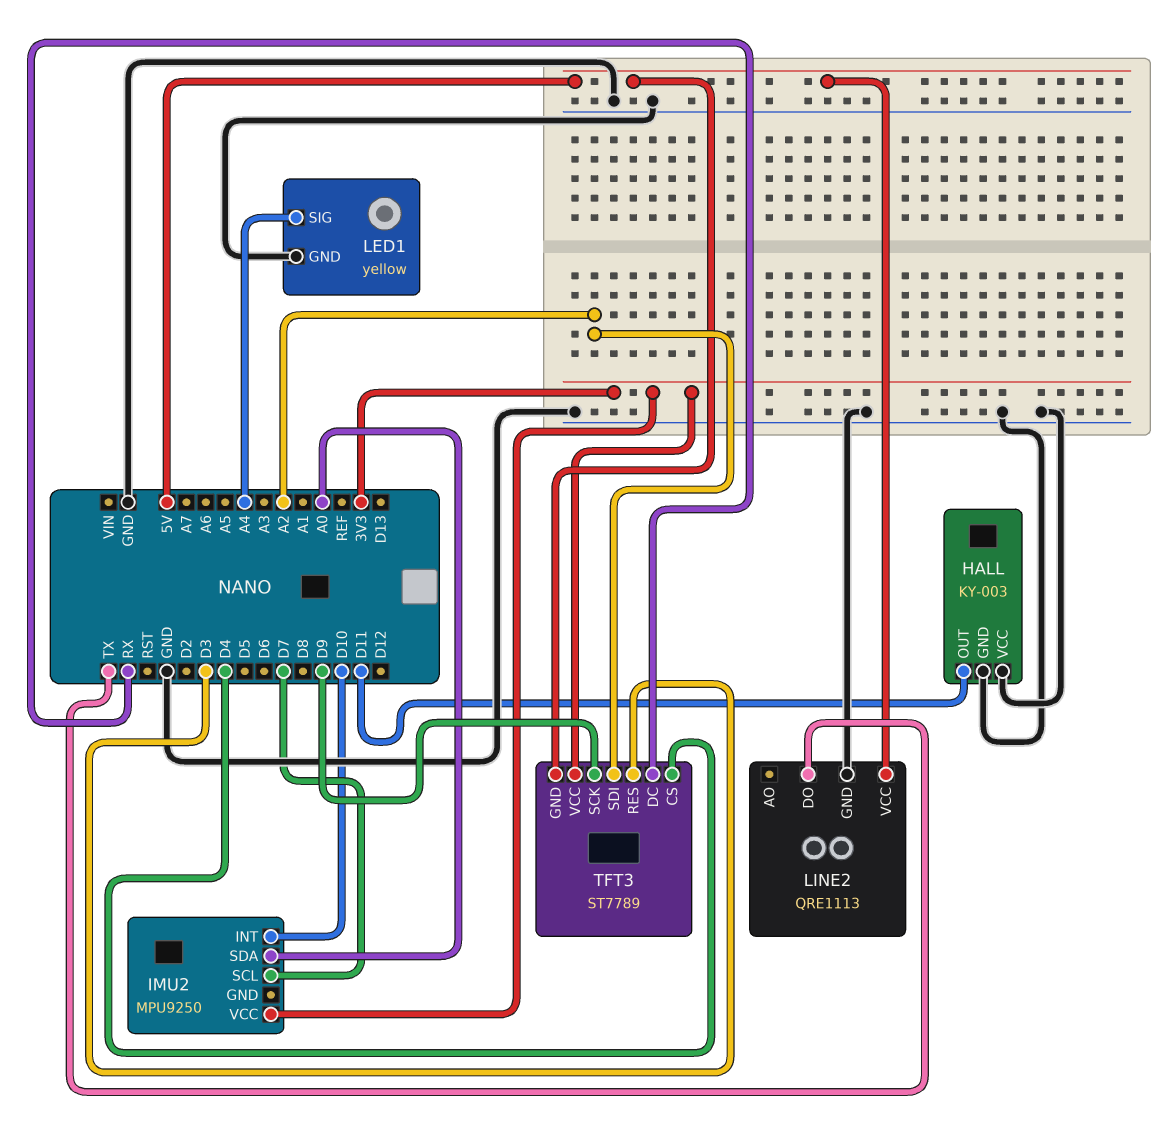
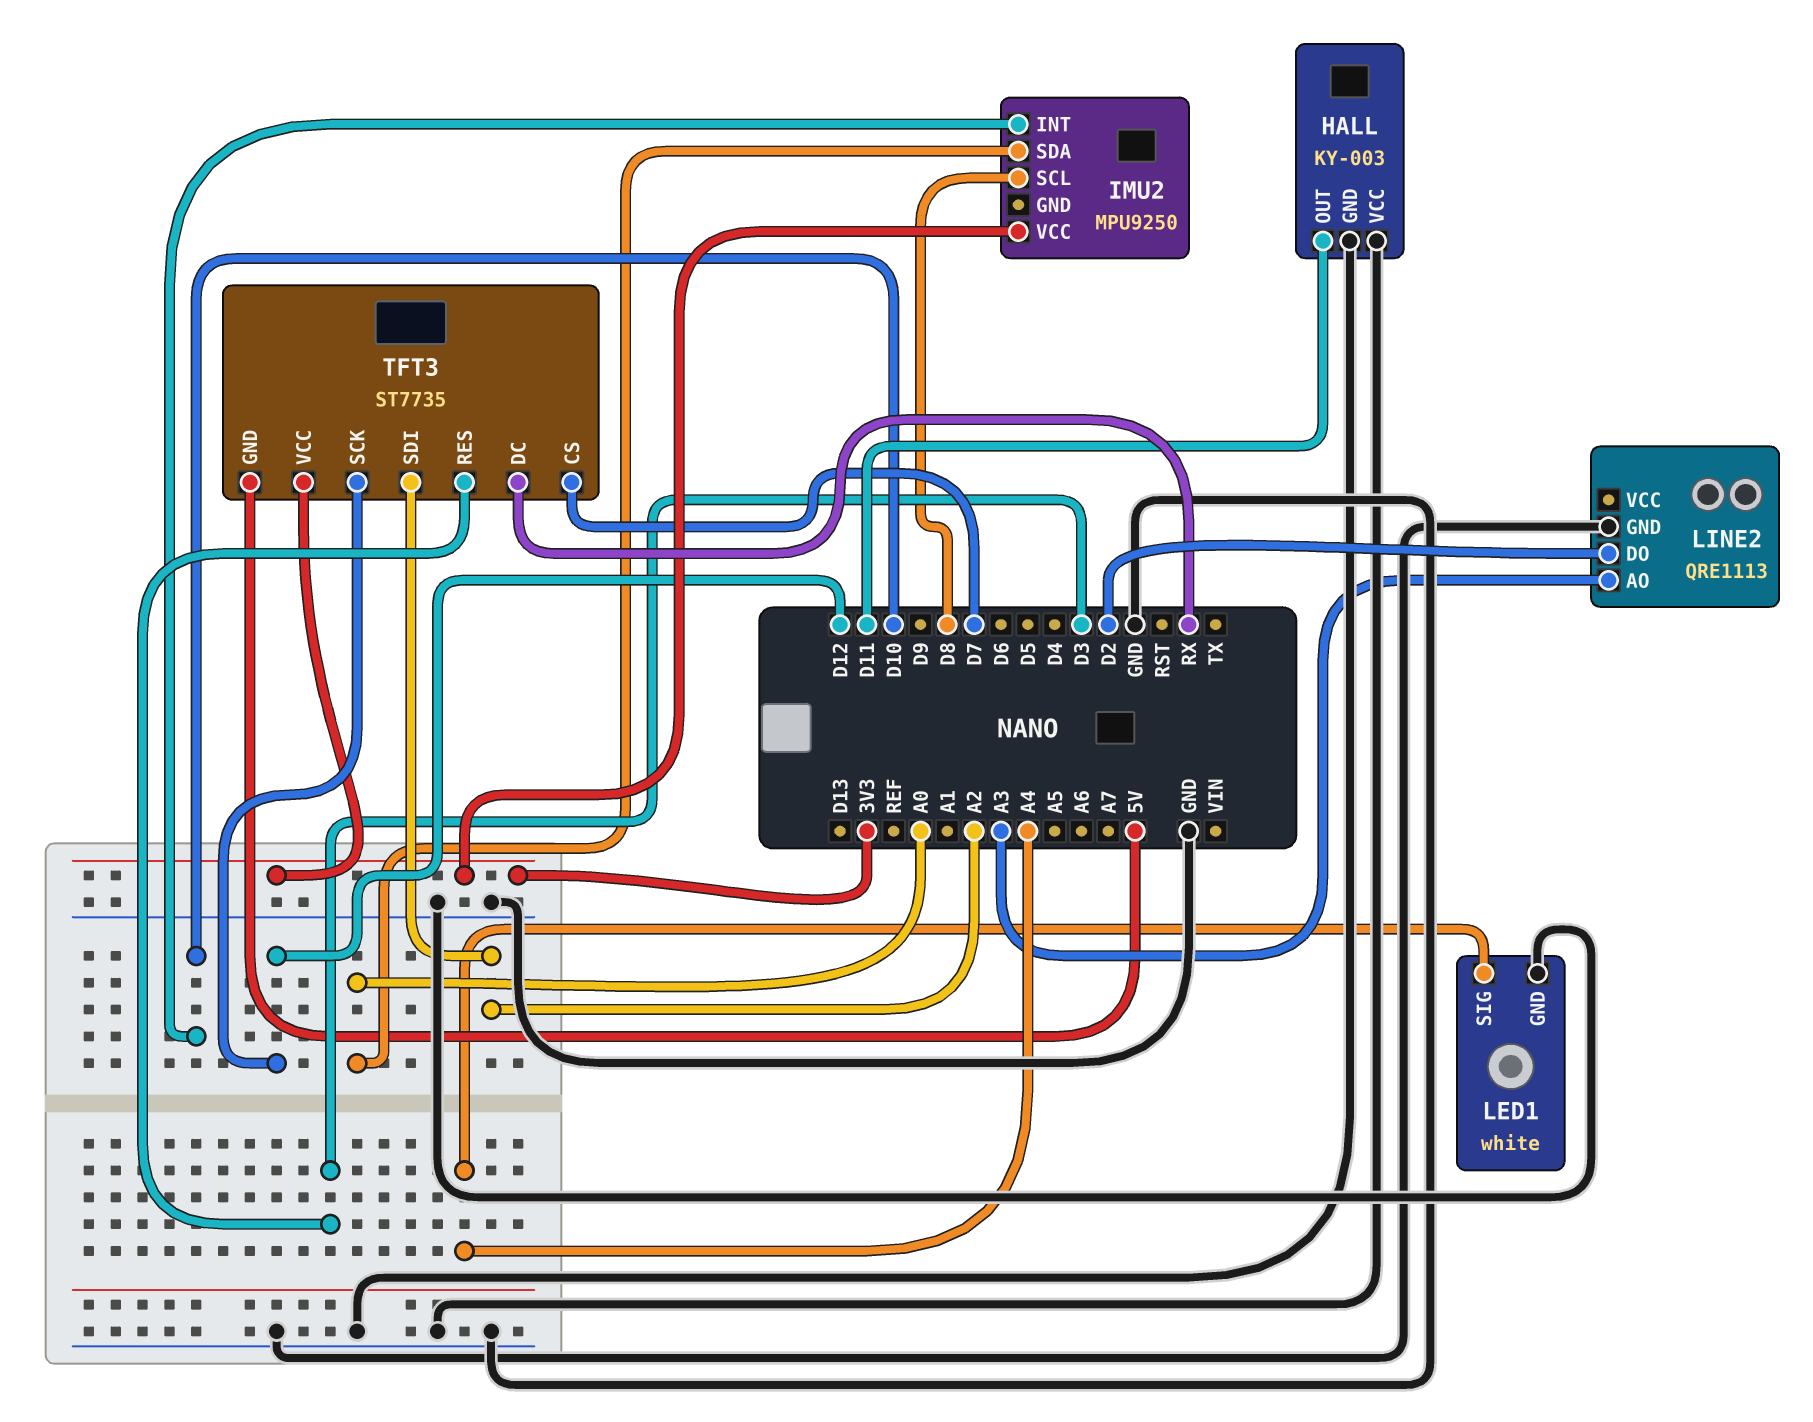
IMU2 pin SCL: D7 -> D8
LED1: yellow -> white
LINE2 pin AO: none -> A3
LINE2 pin DO: TX -> D2
LINE2 pin VCC: 5V -> none
TFT3: ST7789 -> ST7735
TFT3 pin CS: D4 -> D7
TFT3 pin SCK: D9 -> D12

